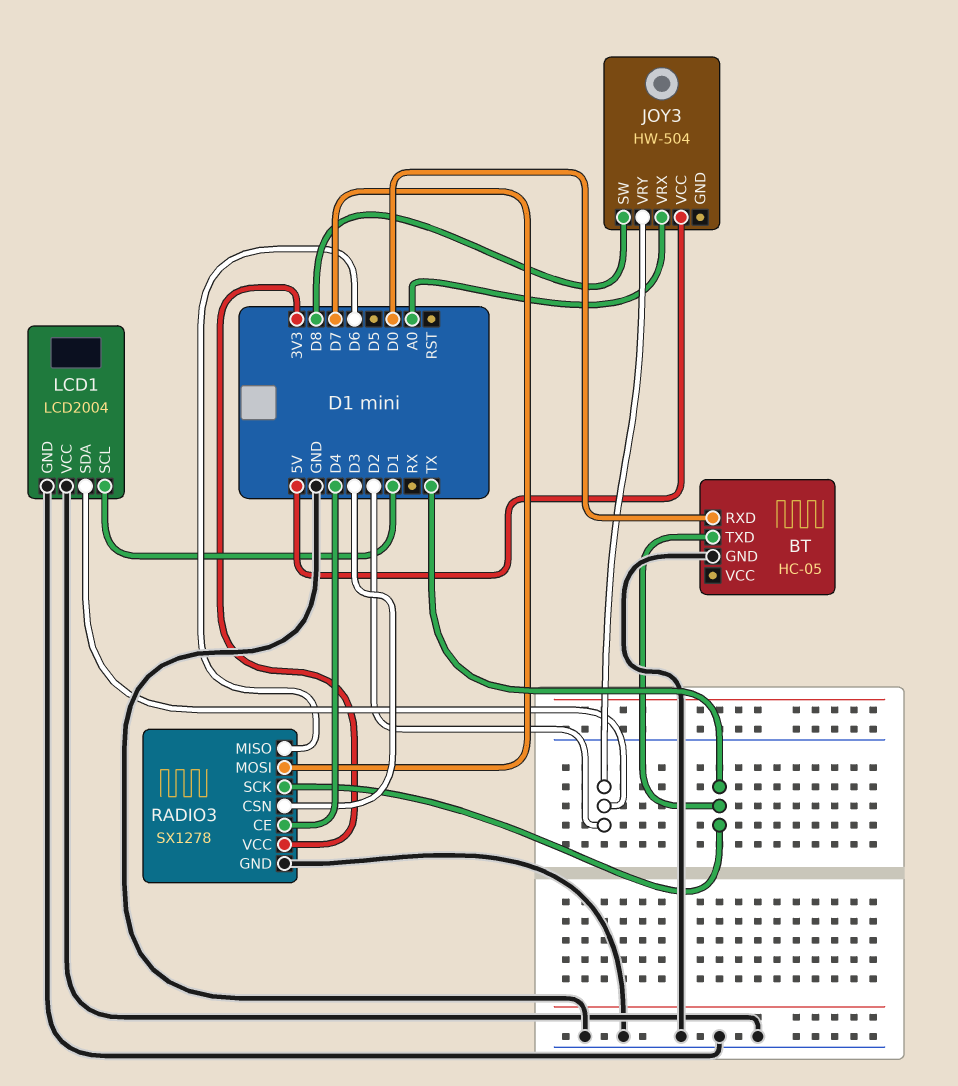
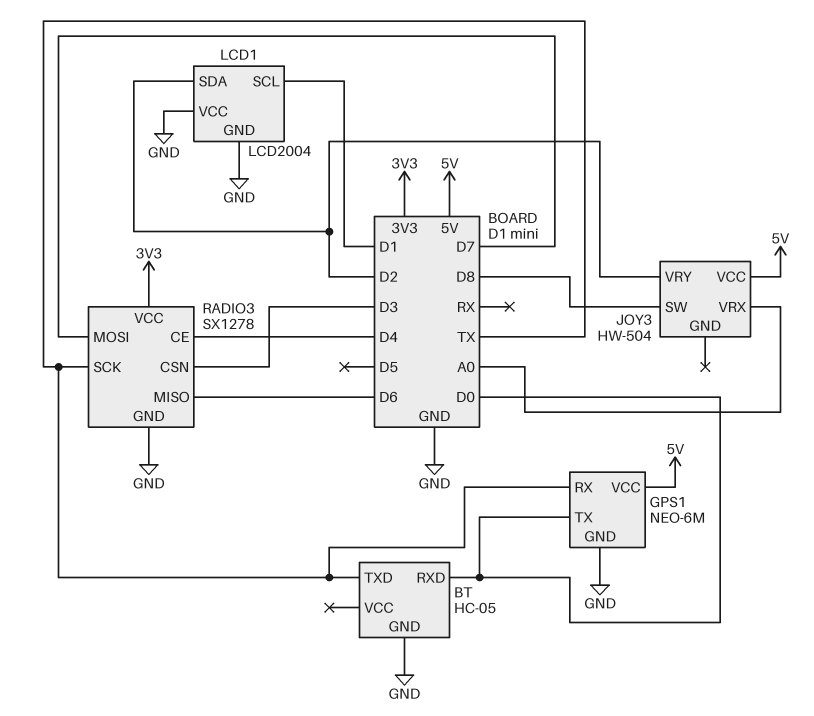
GPS1: none -> NEO-6M
GPS1 pin GND: none -> GND
GPS1 pin RX: none -> TX
GPS1 pin TX: none -> D0
GPS1 pin VCC: none -> 5V

